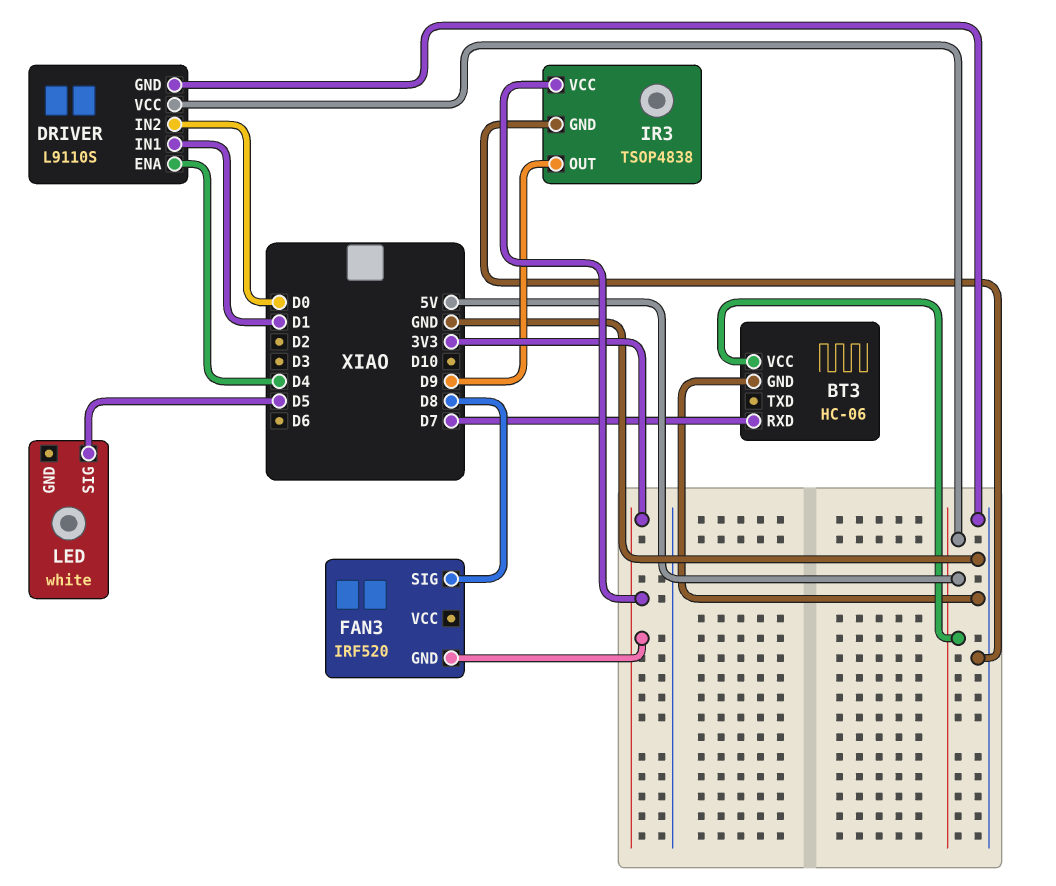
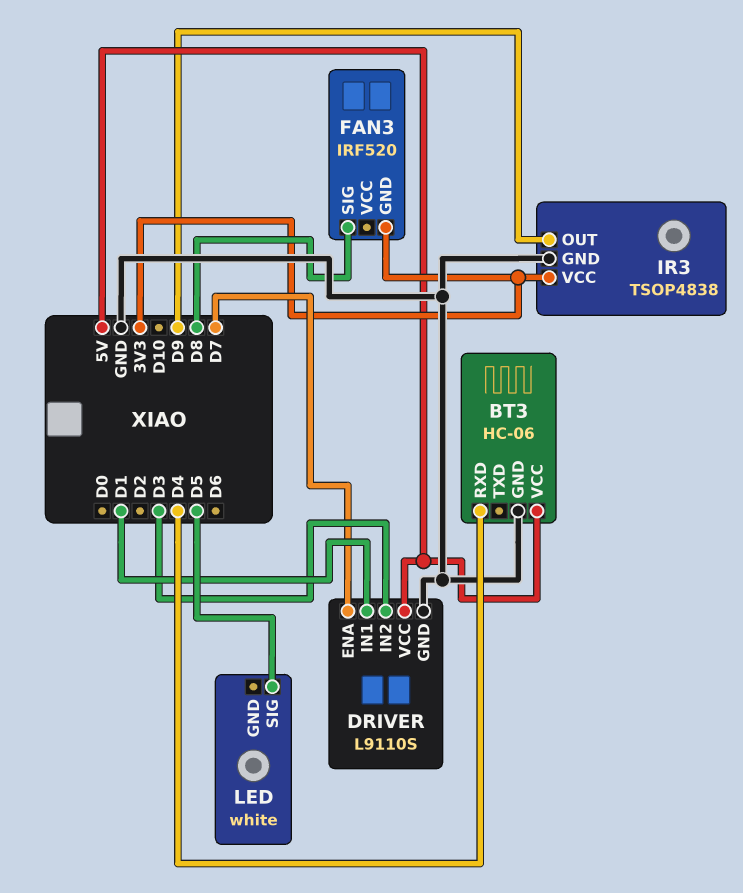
BT3 pin RXD: D7 -> D4
DRIVER pin ENA: D4 -> D7
DRIVER pin IN2: D0 -> D3

